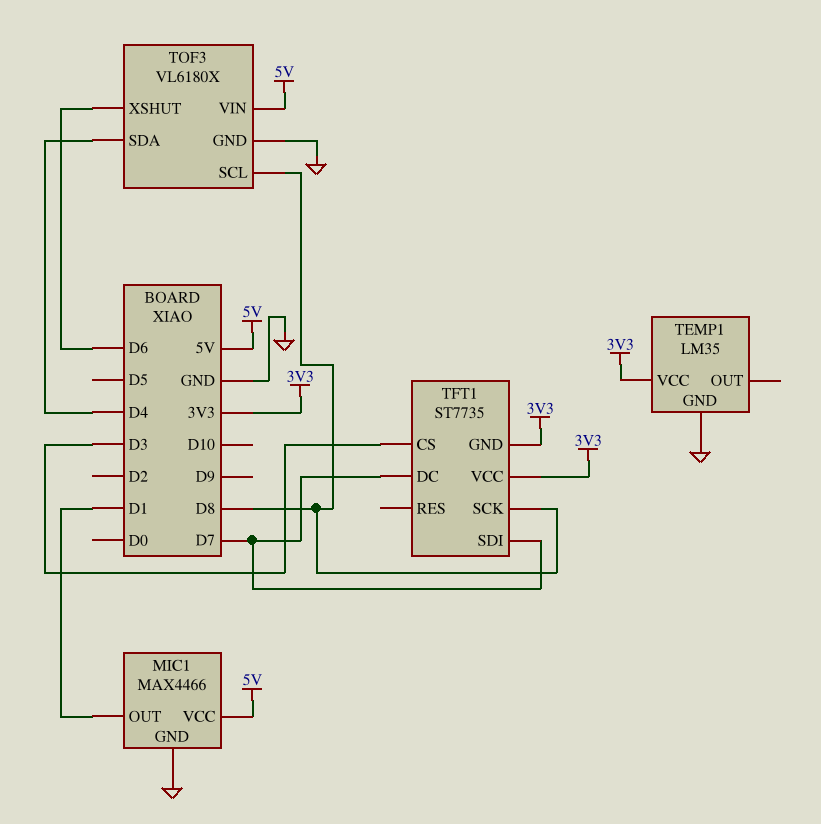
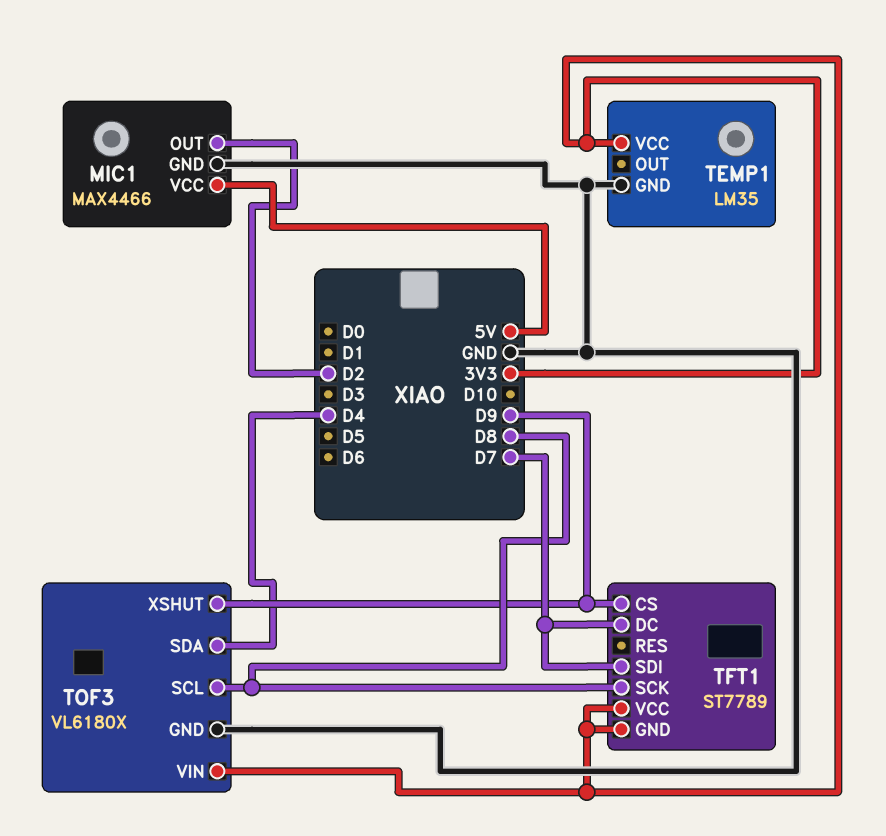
MIC1 pin OUT: D1 -> D2
TFT1: ST7735 -> ST7789
TFT1 pin CS: D3 -> D9
TOF3 pin VIN: 5V -> 3V3
TOF3 pin XSHUT: D6 -> D9

